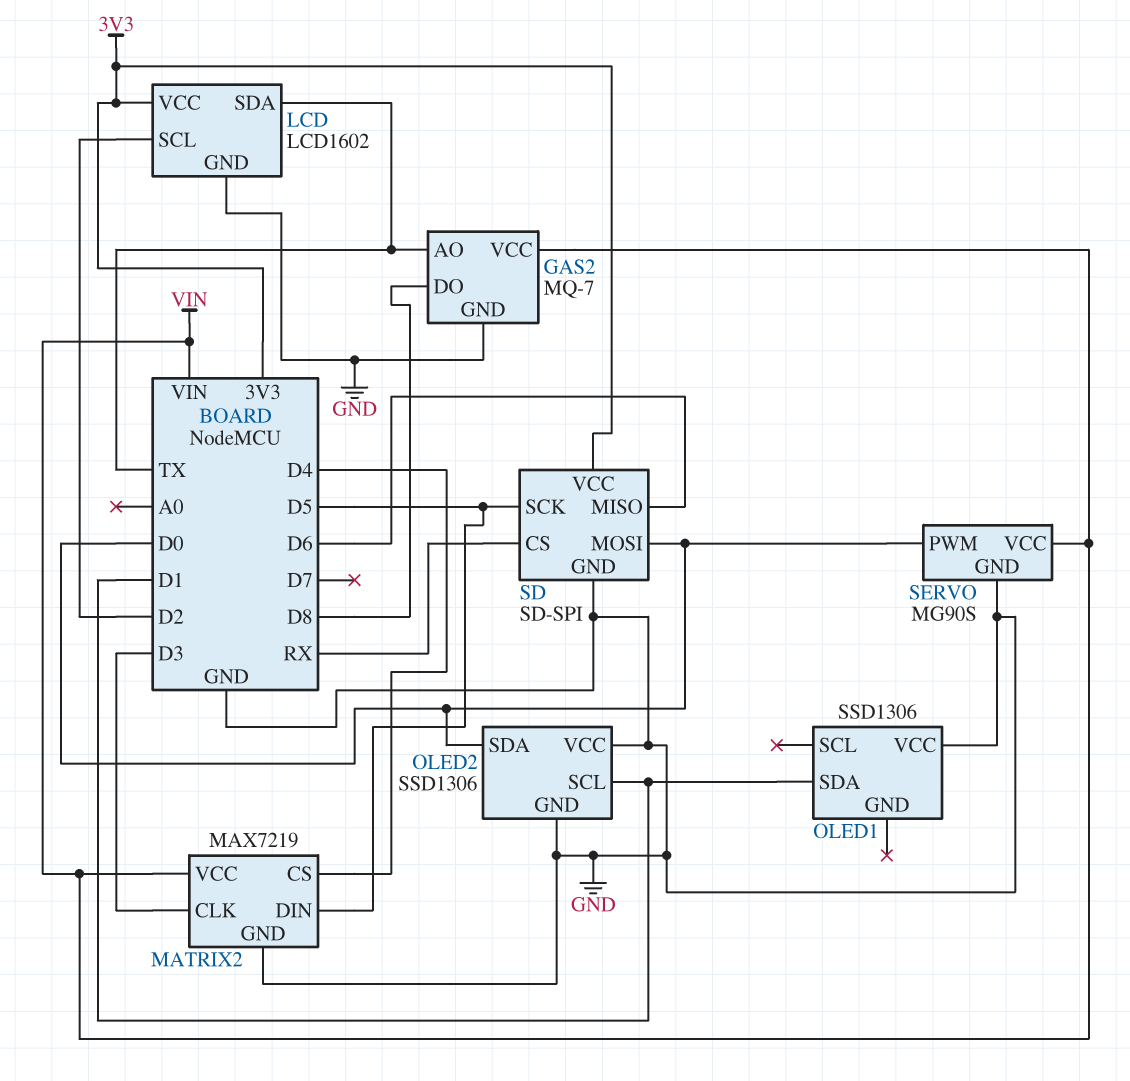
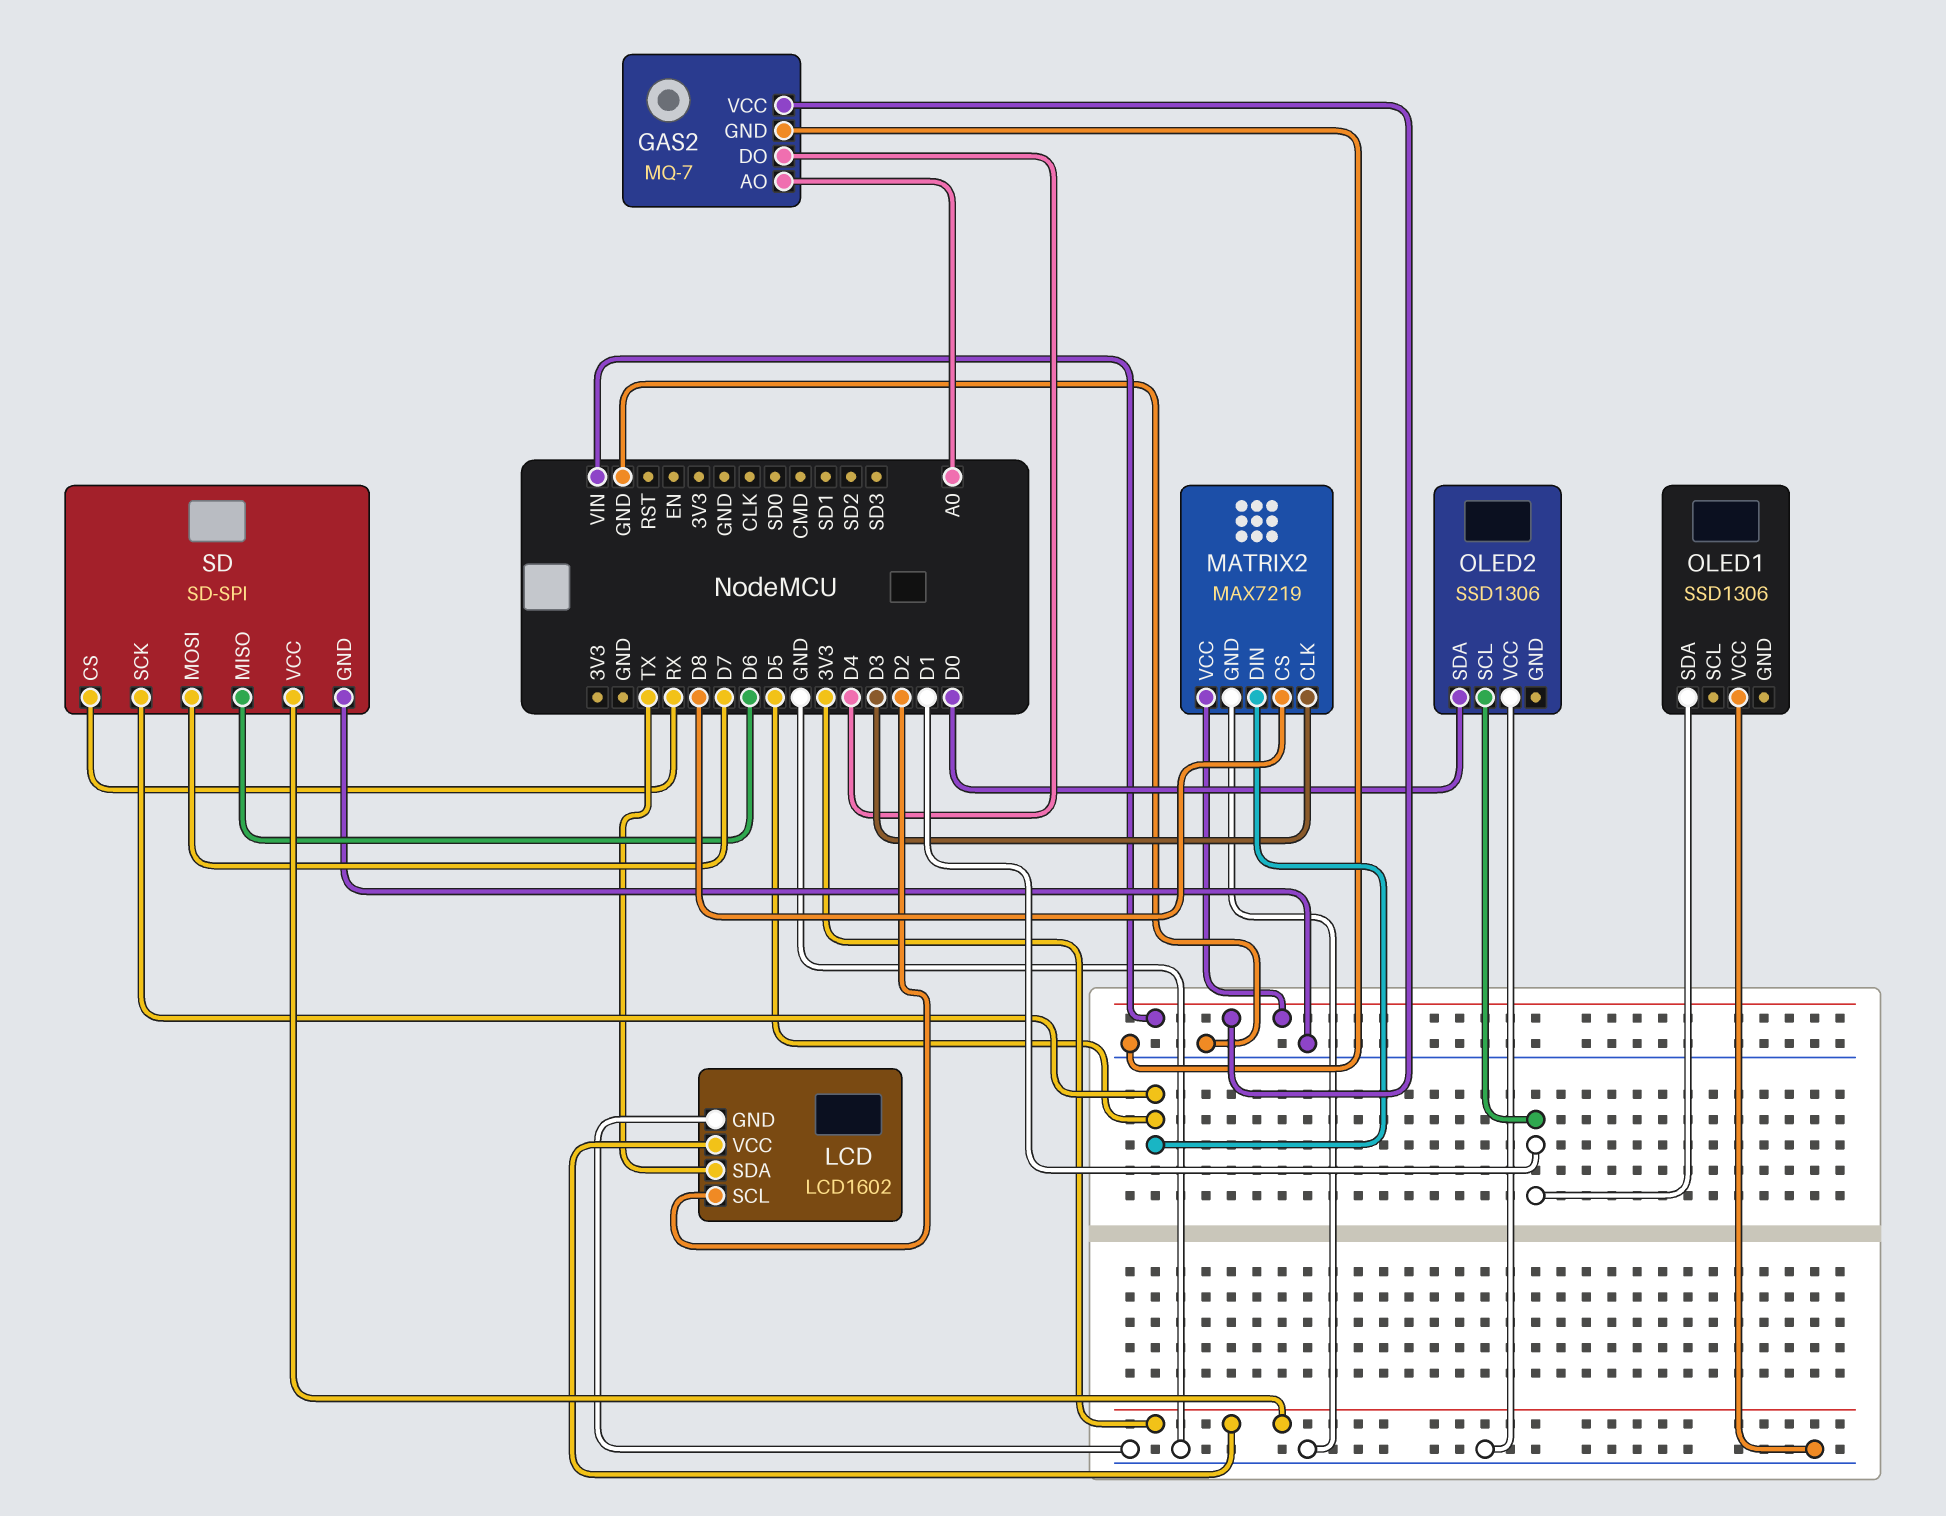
GAS2 pin AO: TX -> A0
GAS2 pin DO: D8 -> D4
MATRIX2 pin CS: D4 -> D8
OLED2 pin GND: GND -> none
SD pin MOSI: D0 -> D7
SERVO: MG90S -> none
SERVO pin GND: GND -> none
SERVO pin PWM: D0 -> none
SERVO pin VCC: VIN -> none

